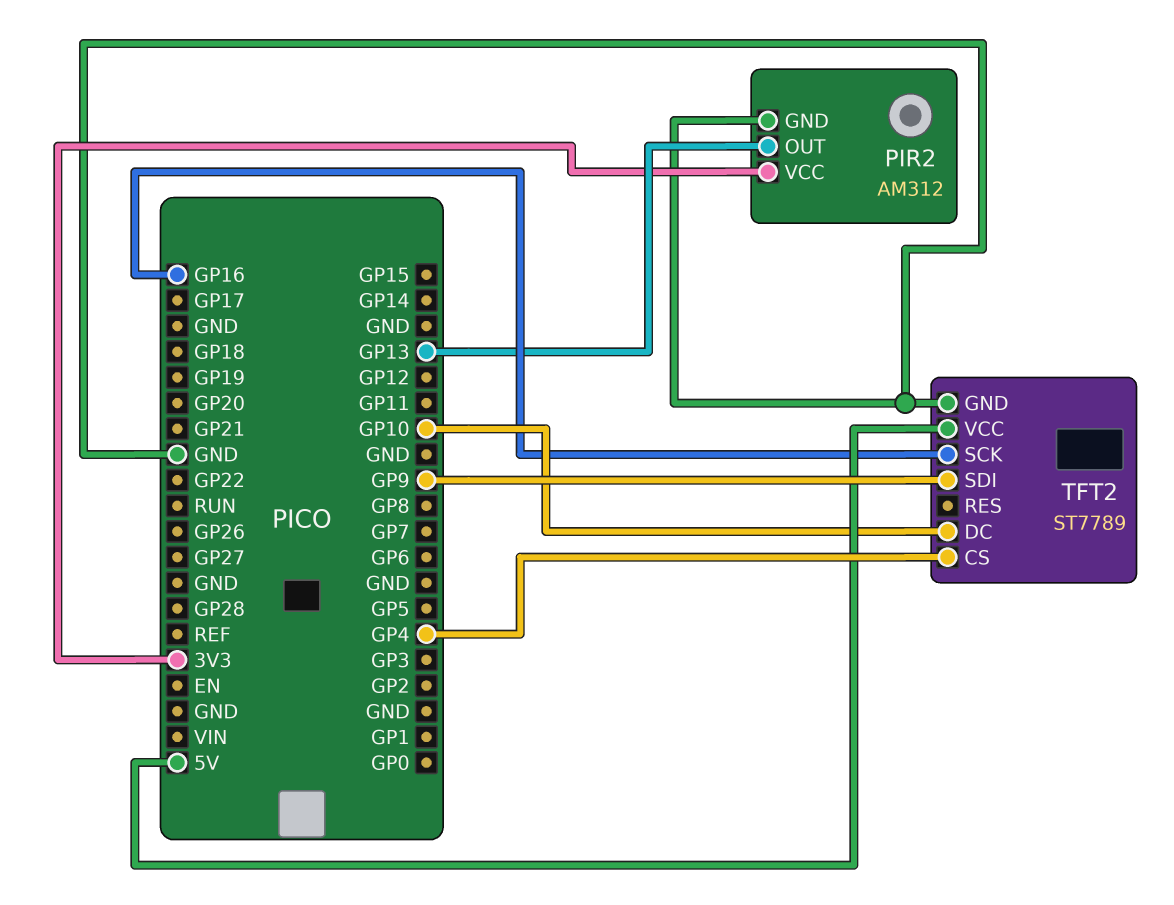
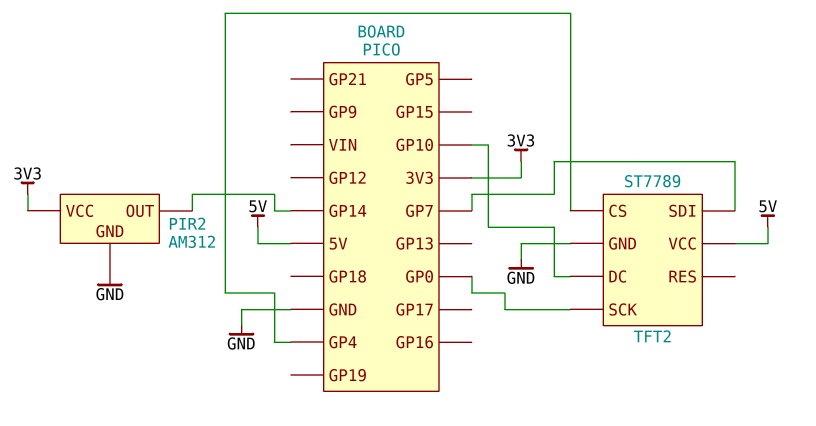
PIR2 pin OUT: GP13 -> GP14
TFT2 pin SCK: GP16 -> GP0
TFT2 pin SDI: GP9 -> GP7

